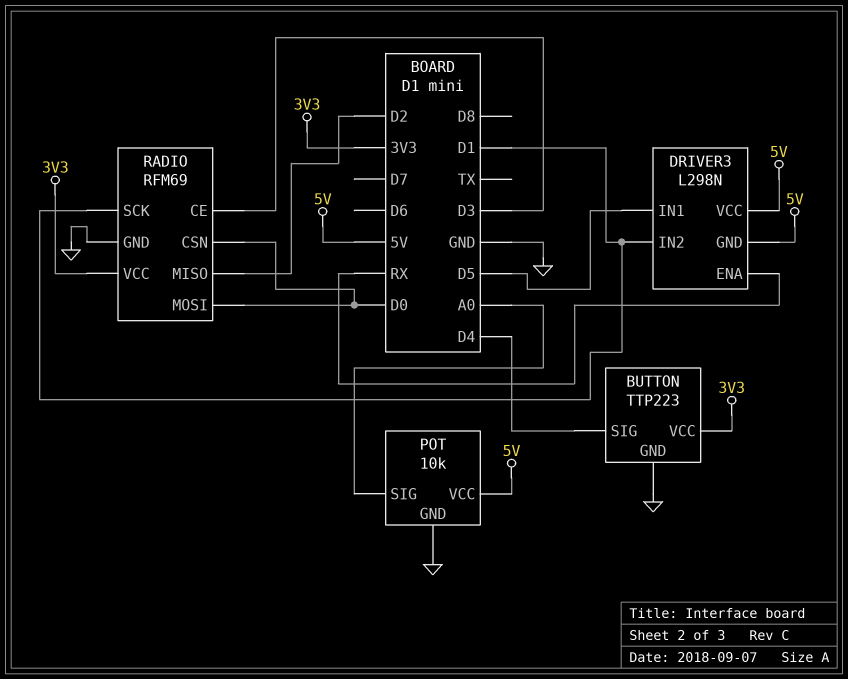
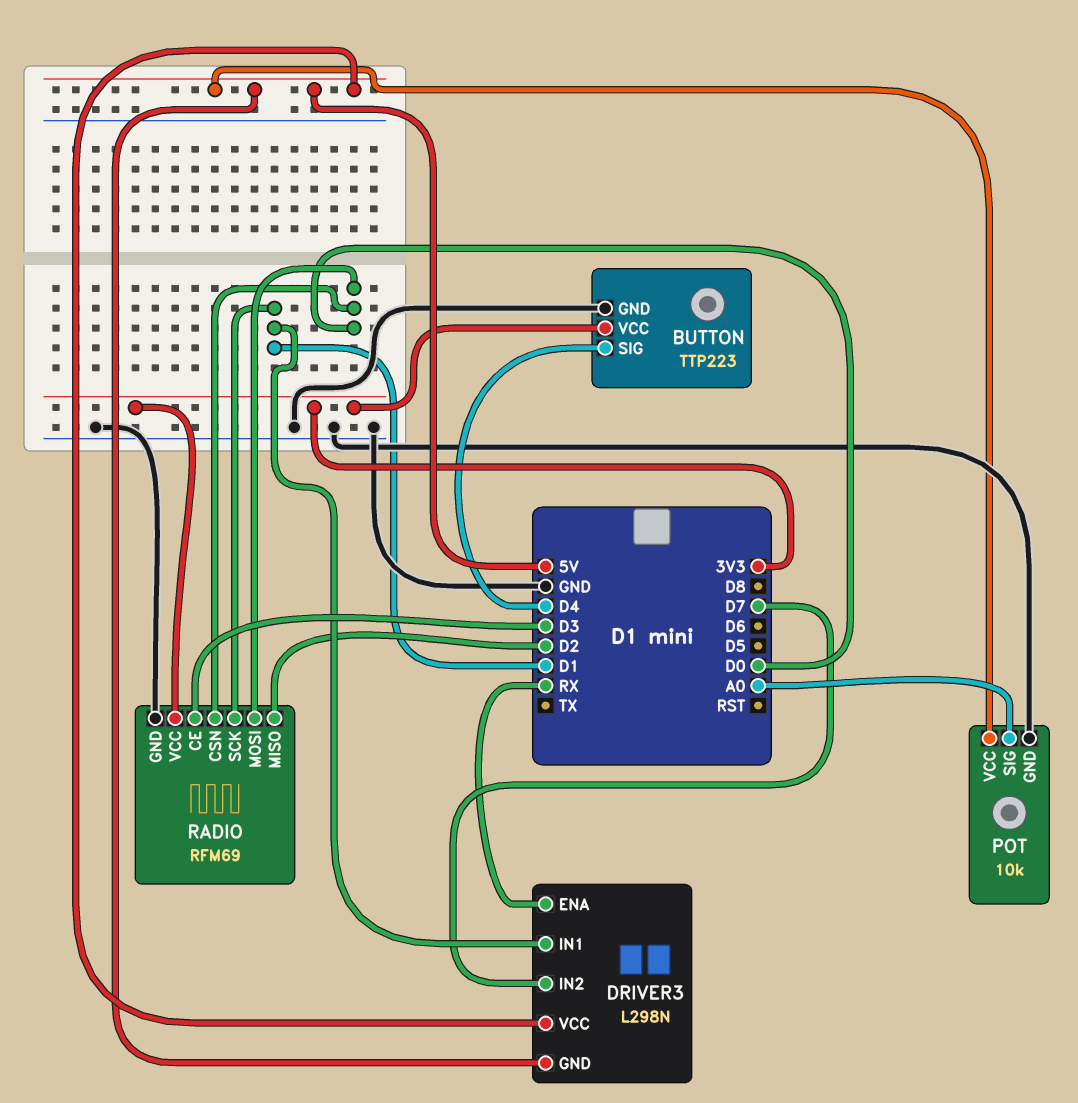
DRIVER3 pin IN1: D5 -> D1
DRIVER3 pin IN2: D1 -> D7

